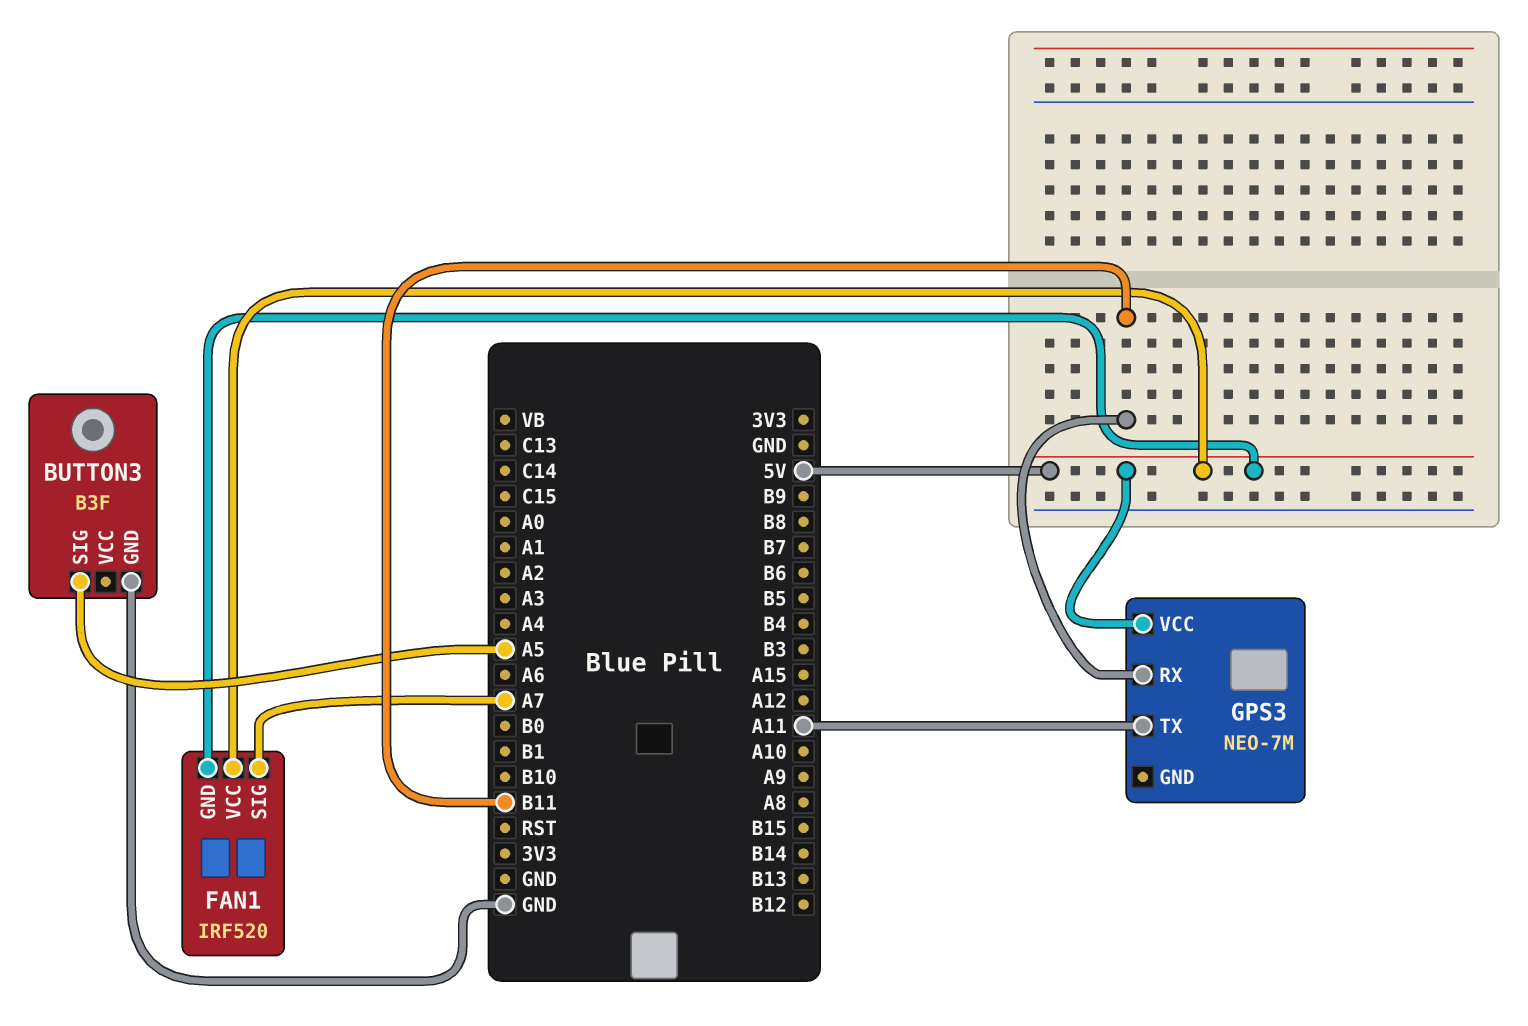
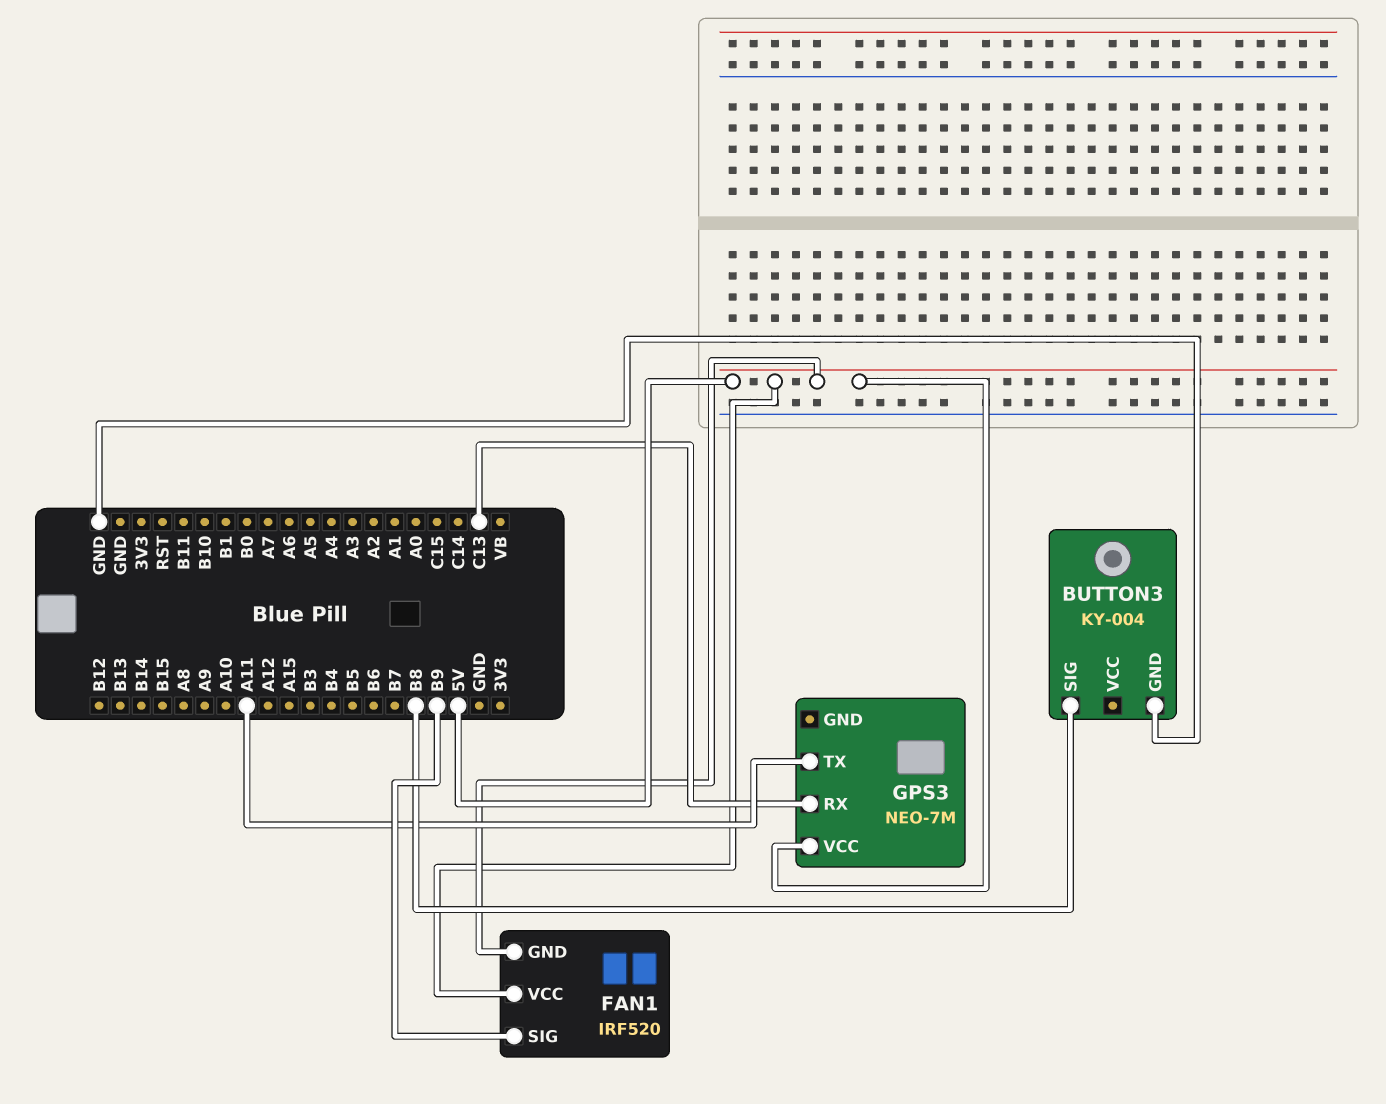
BUTTON3: B3F -> KY-004
BUTTON3 pin SIG: A5 -> B8
FAN1 pin SIG: A7 -> B9
GPS3 pin RX: B11 -> C13

